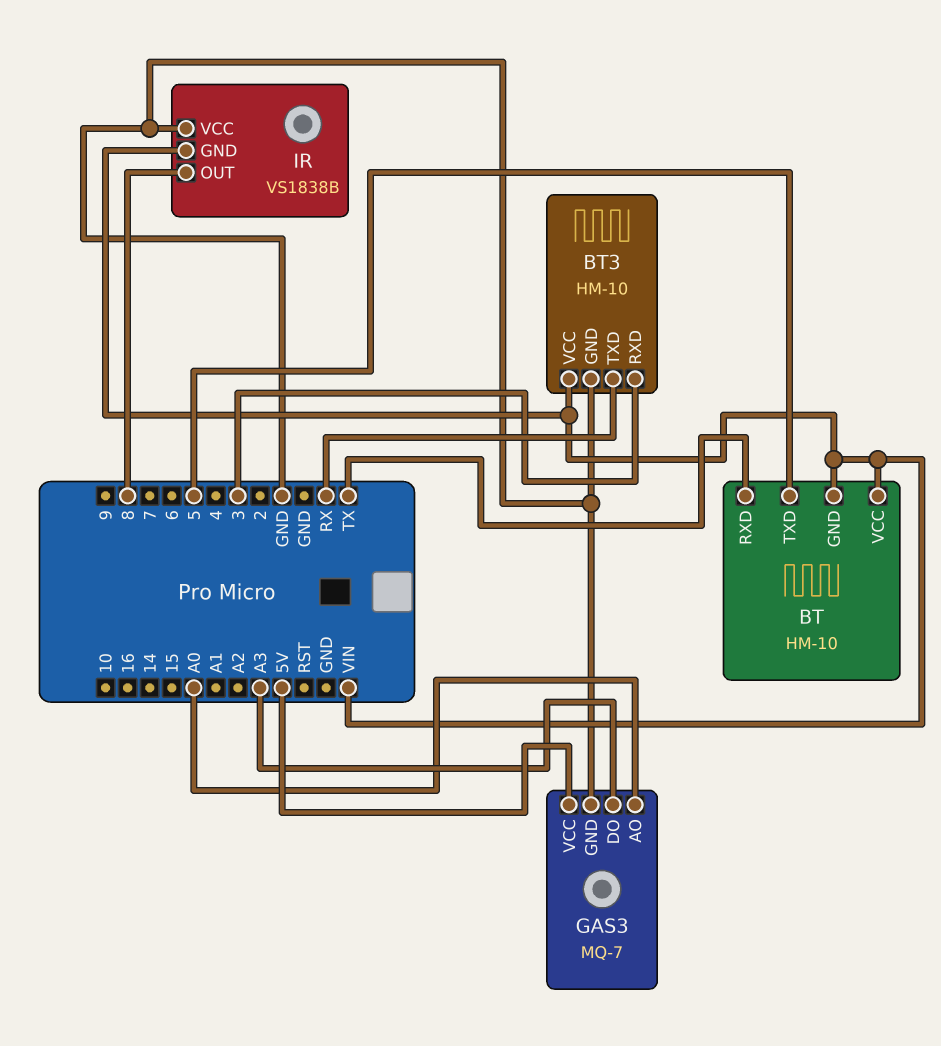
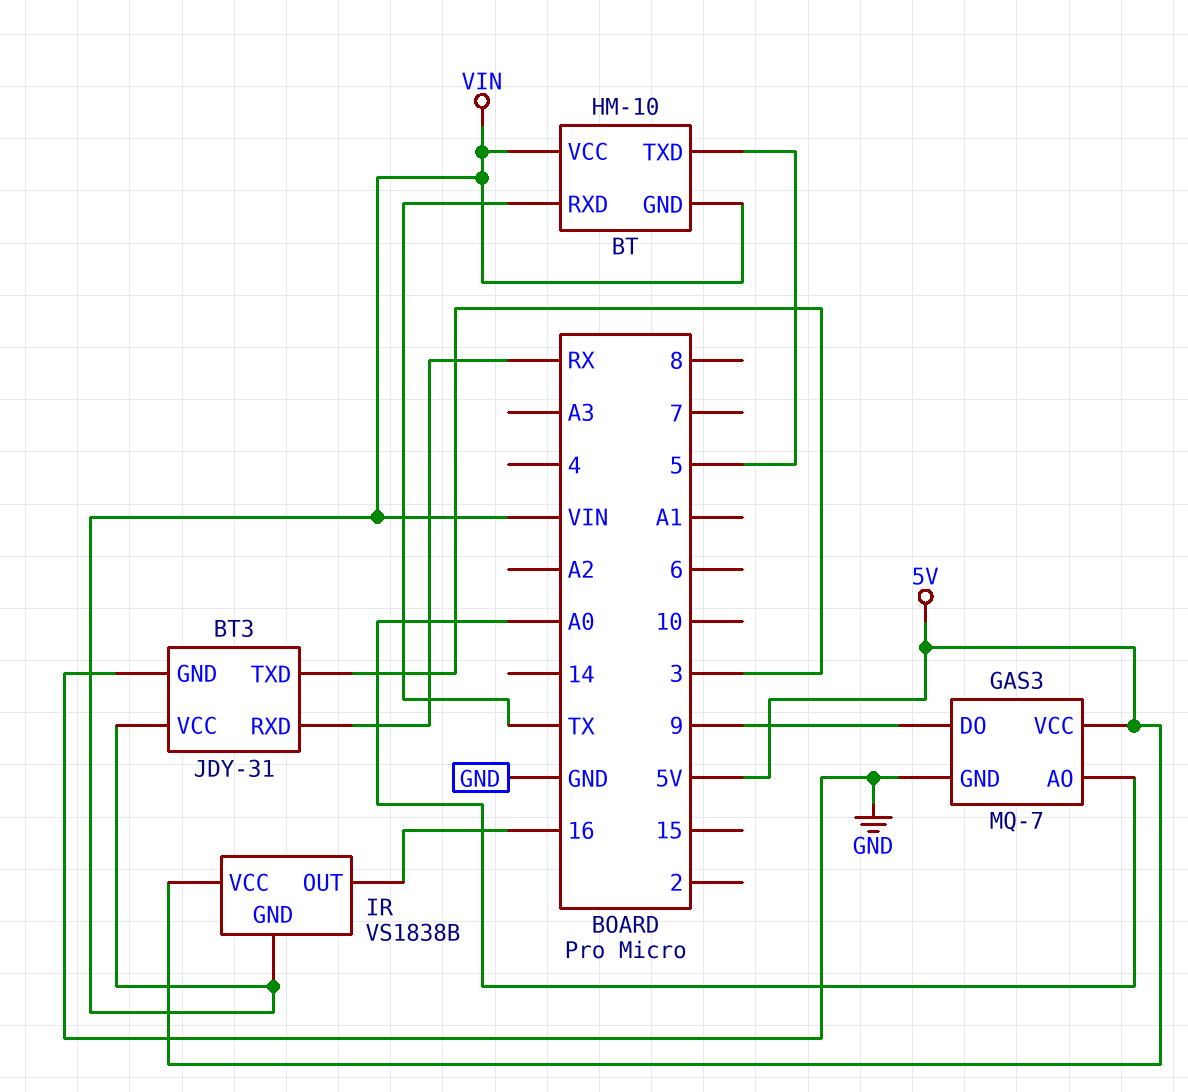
BT3: HM-10 -> JDY-31
BT3 pin RXD: 3 -> RX
BT3 pin TXD: RX -> 3
GAS3 pin DO: A3 -> 9
IR pin OUT: 8 -> 16
IR pin VCC: GND -> 5V

